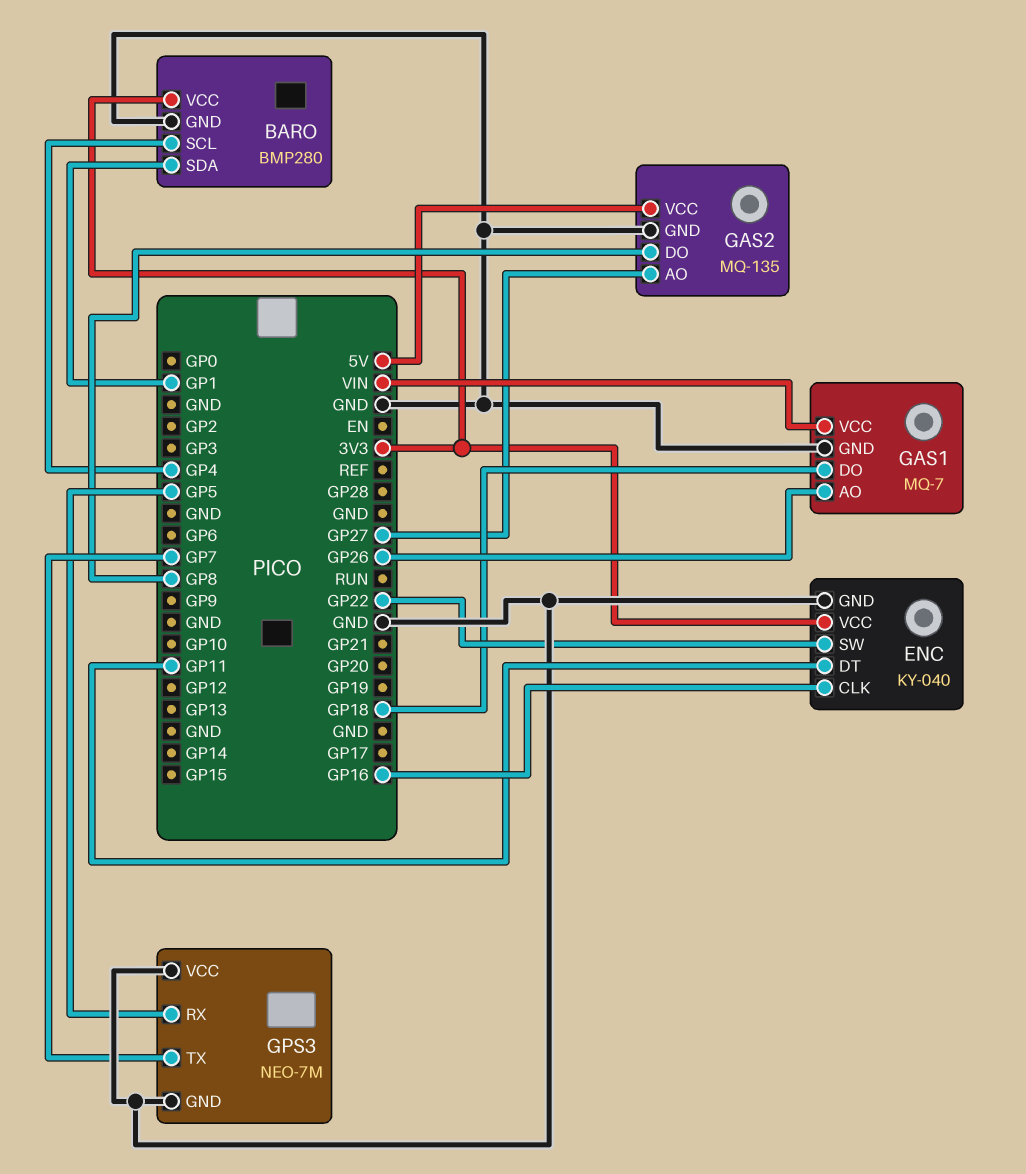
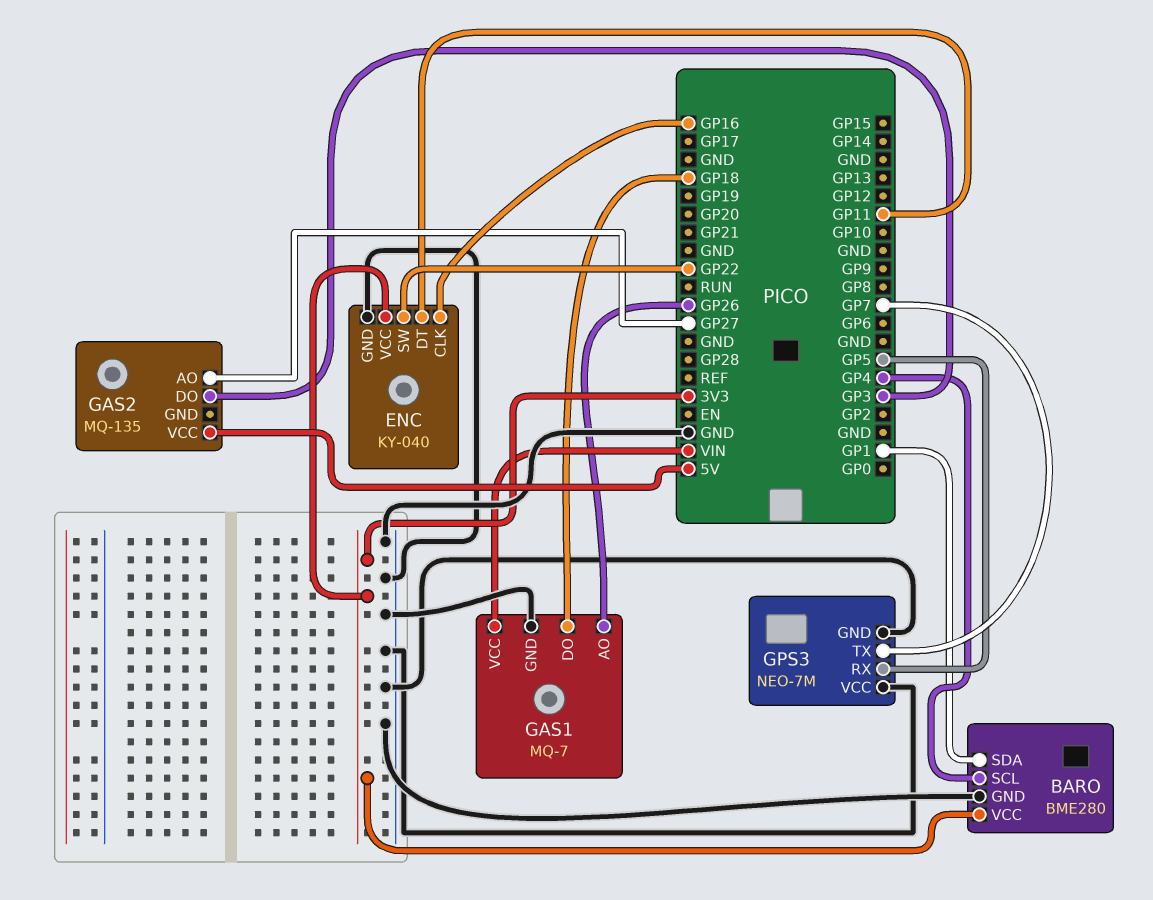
BARO: BMP280 -> BME280
GAS2 pin DO: GP8 -> GP3
GAS2 pin GND: GND -> none

